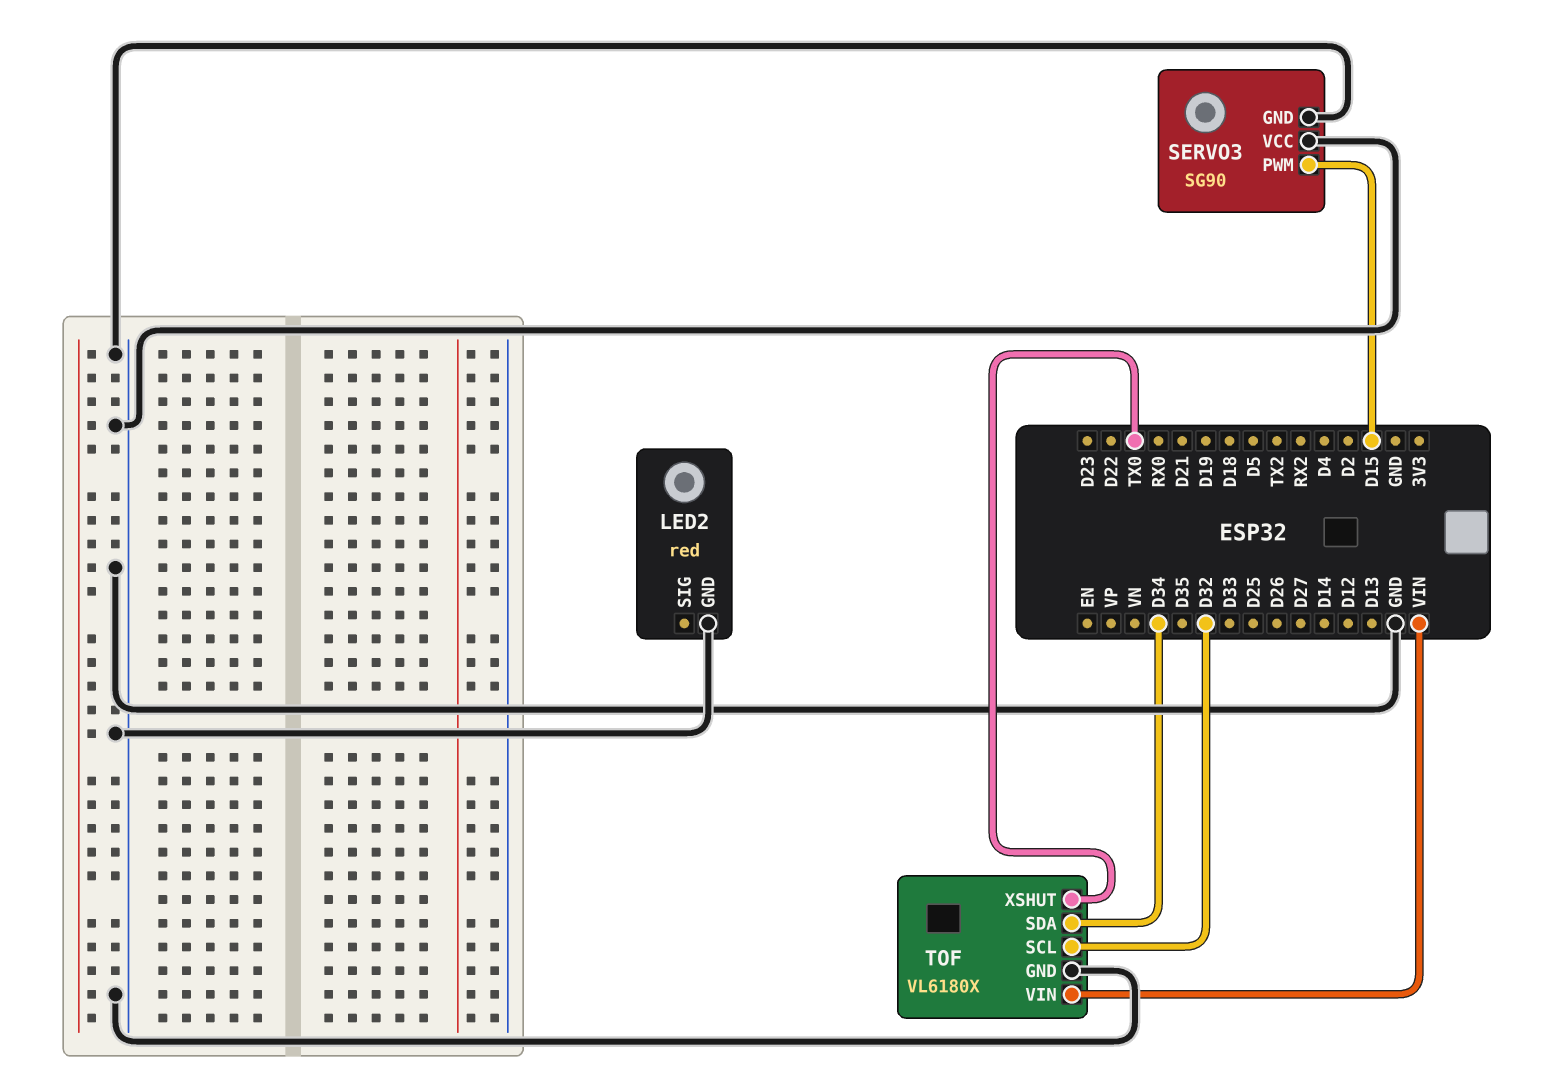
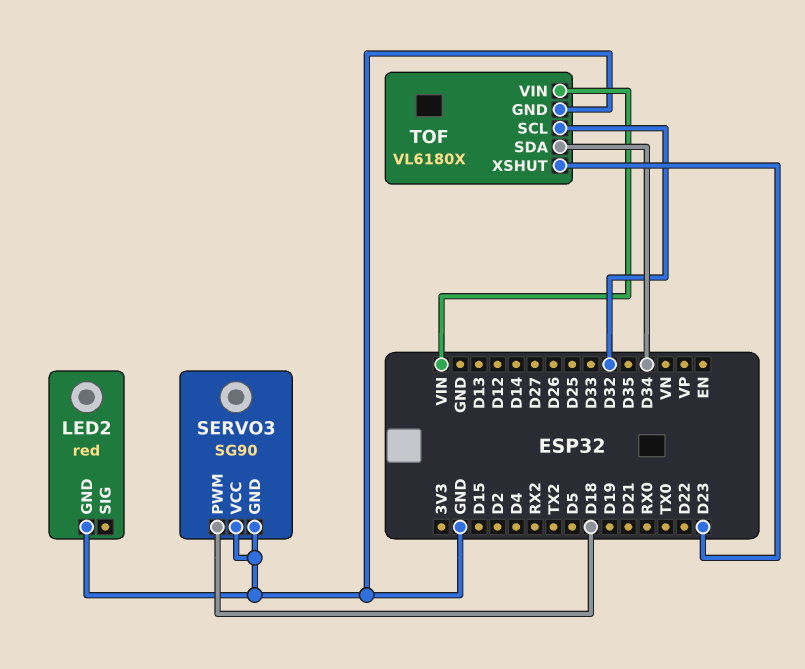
SERVO3 pin PWM: D15 -> D18
TOF pin XSHUT: TX0 -> D23

